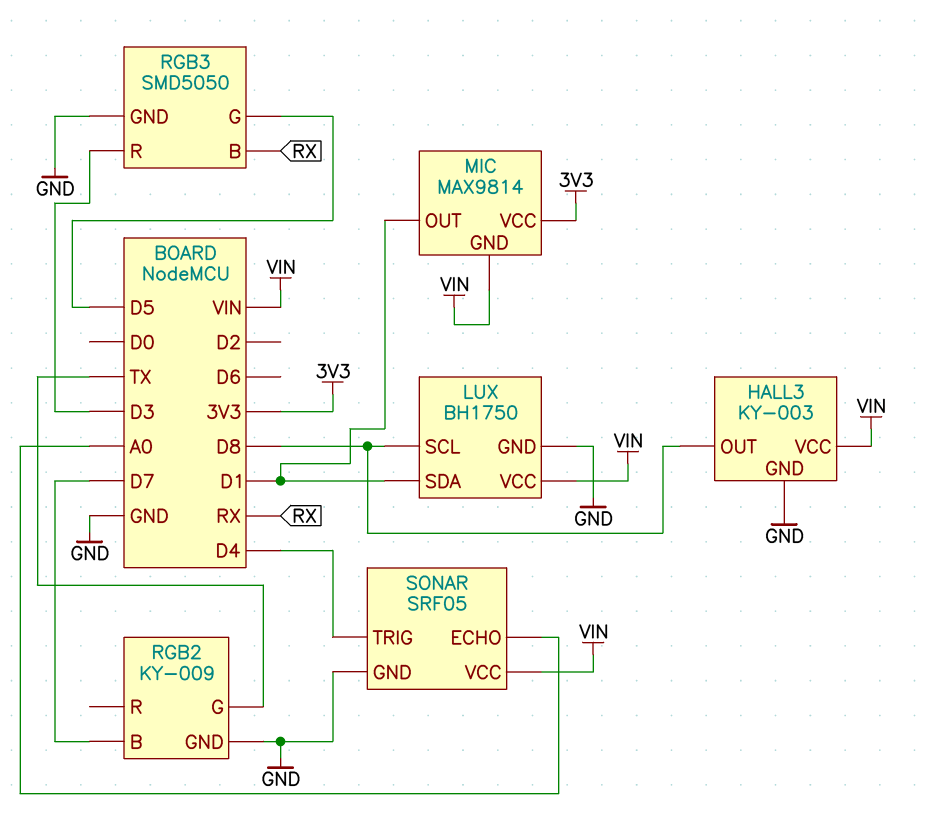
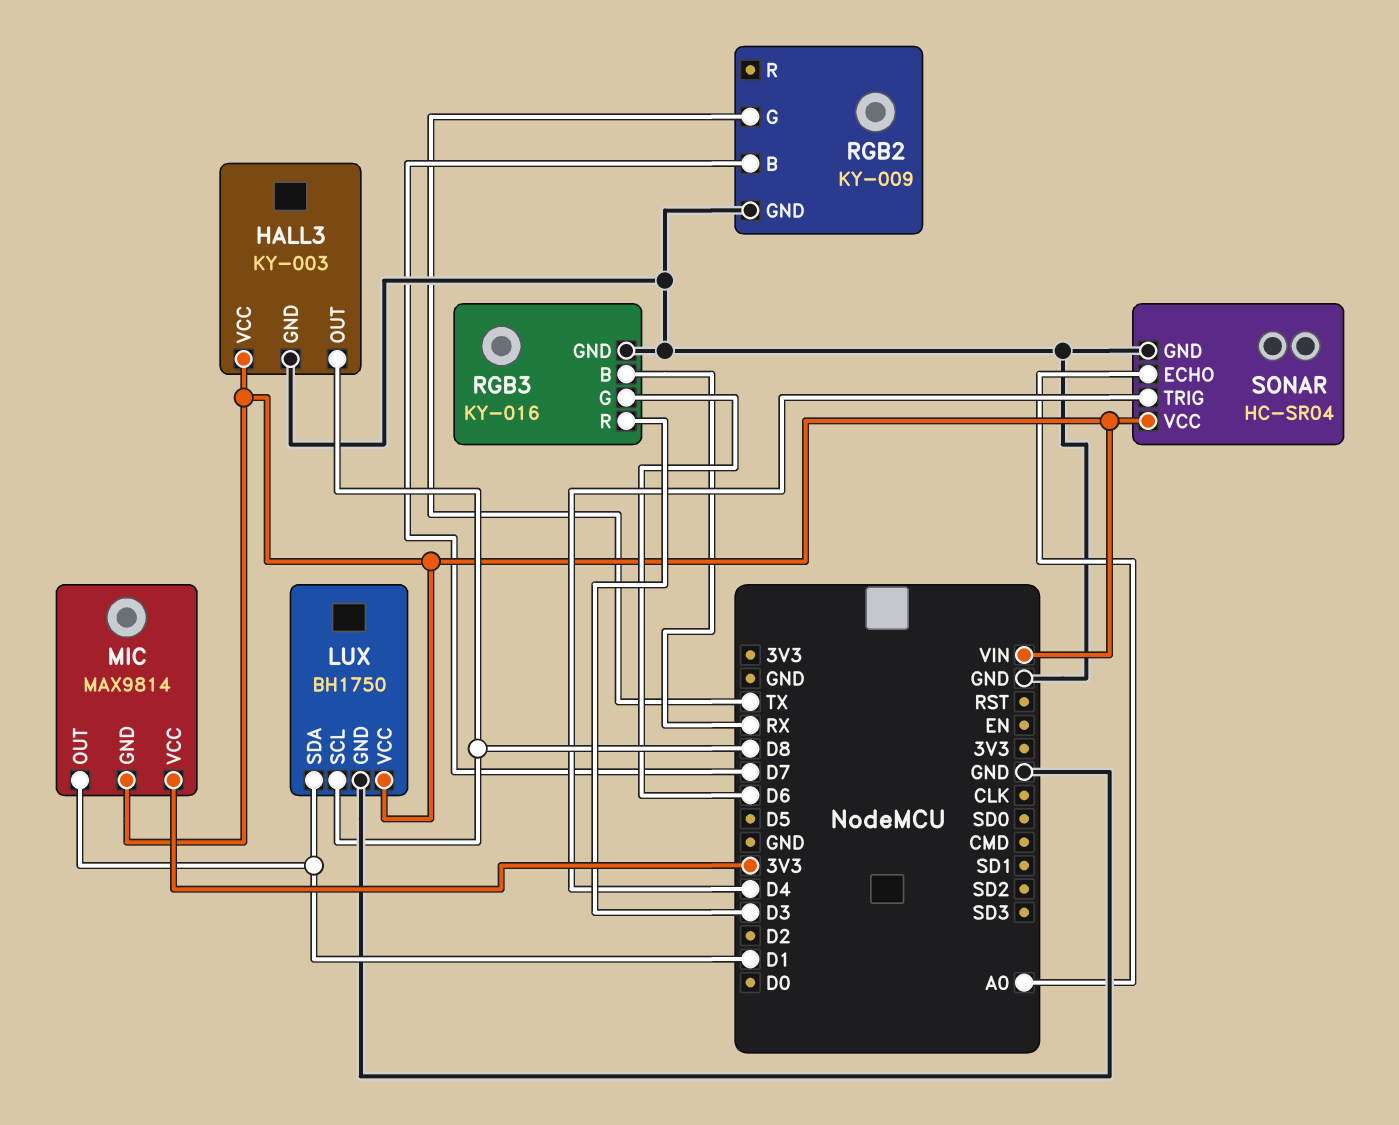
RGB3: SMD5050 -> KY-016
RGB3 pin G: D5 -> D6
SONAR: SRF05 -> HC-SR04

